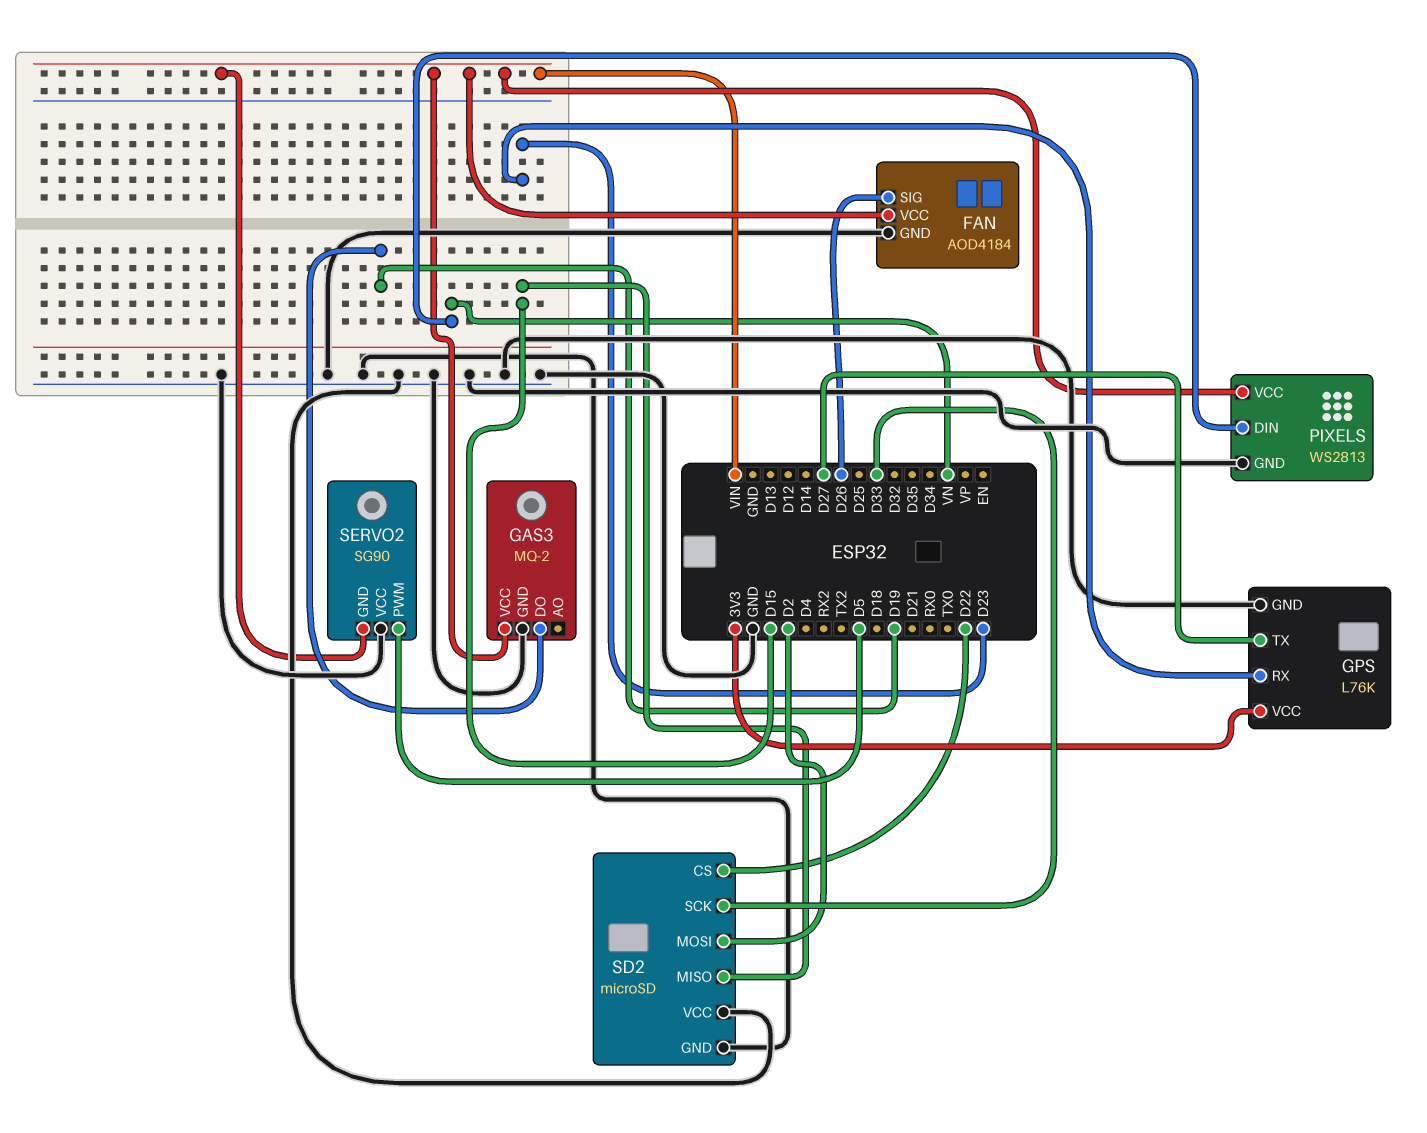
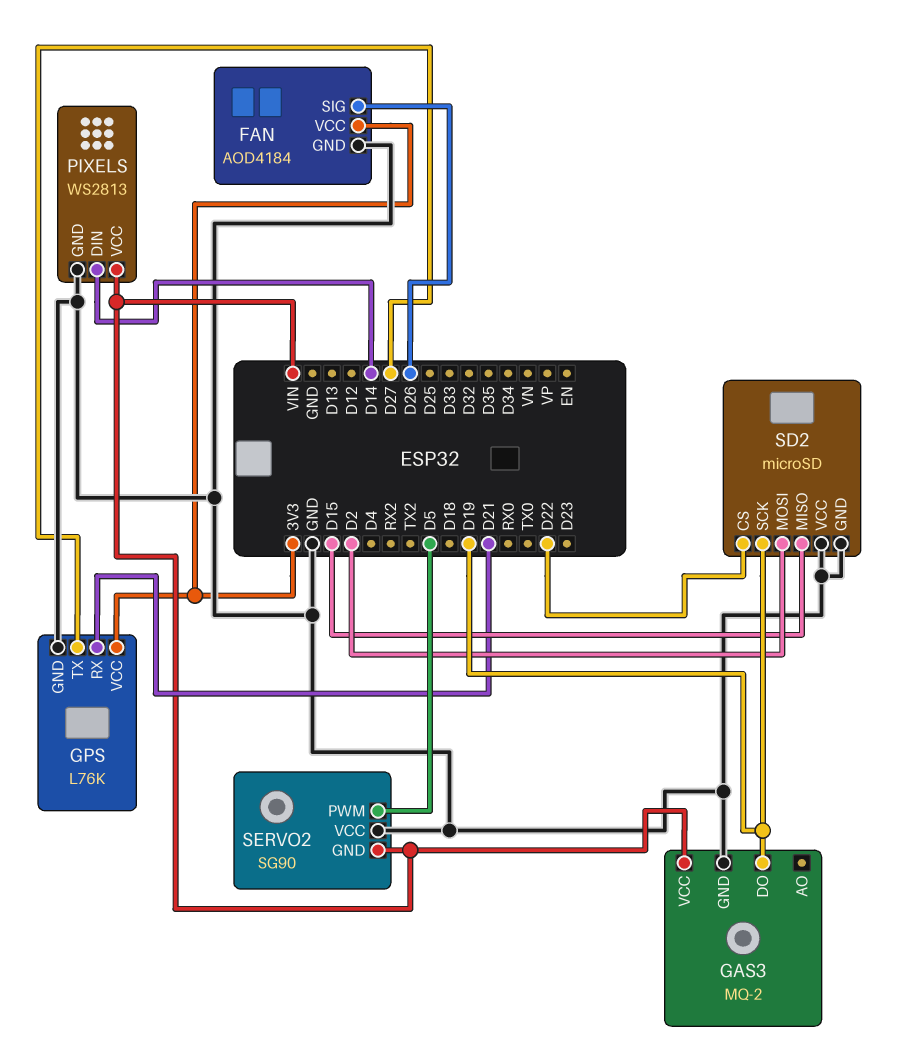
FAN pin VCC: VIN -> 3V3
GPS pin RX: D23 -> D21
PIXELS pin DIN: VN -> D14
SD2 pin SCK: D33 -> D19

